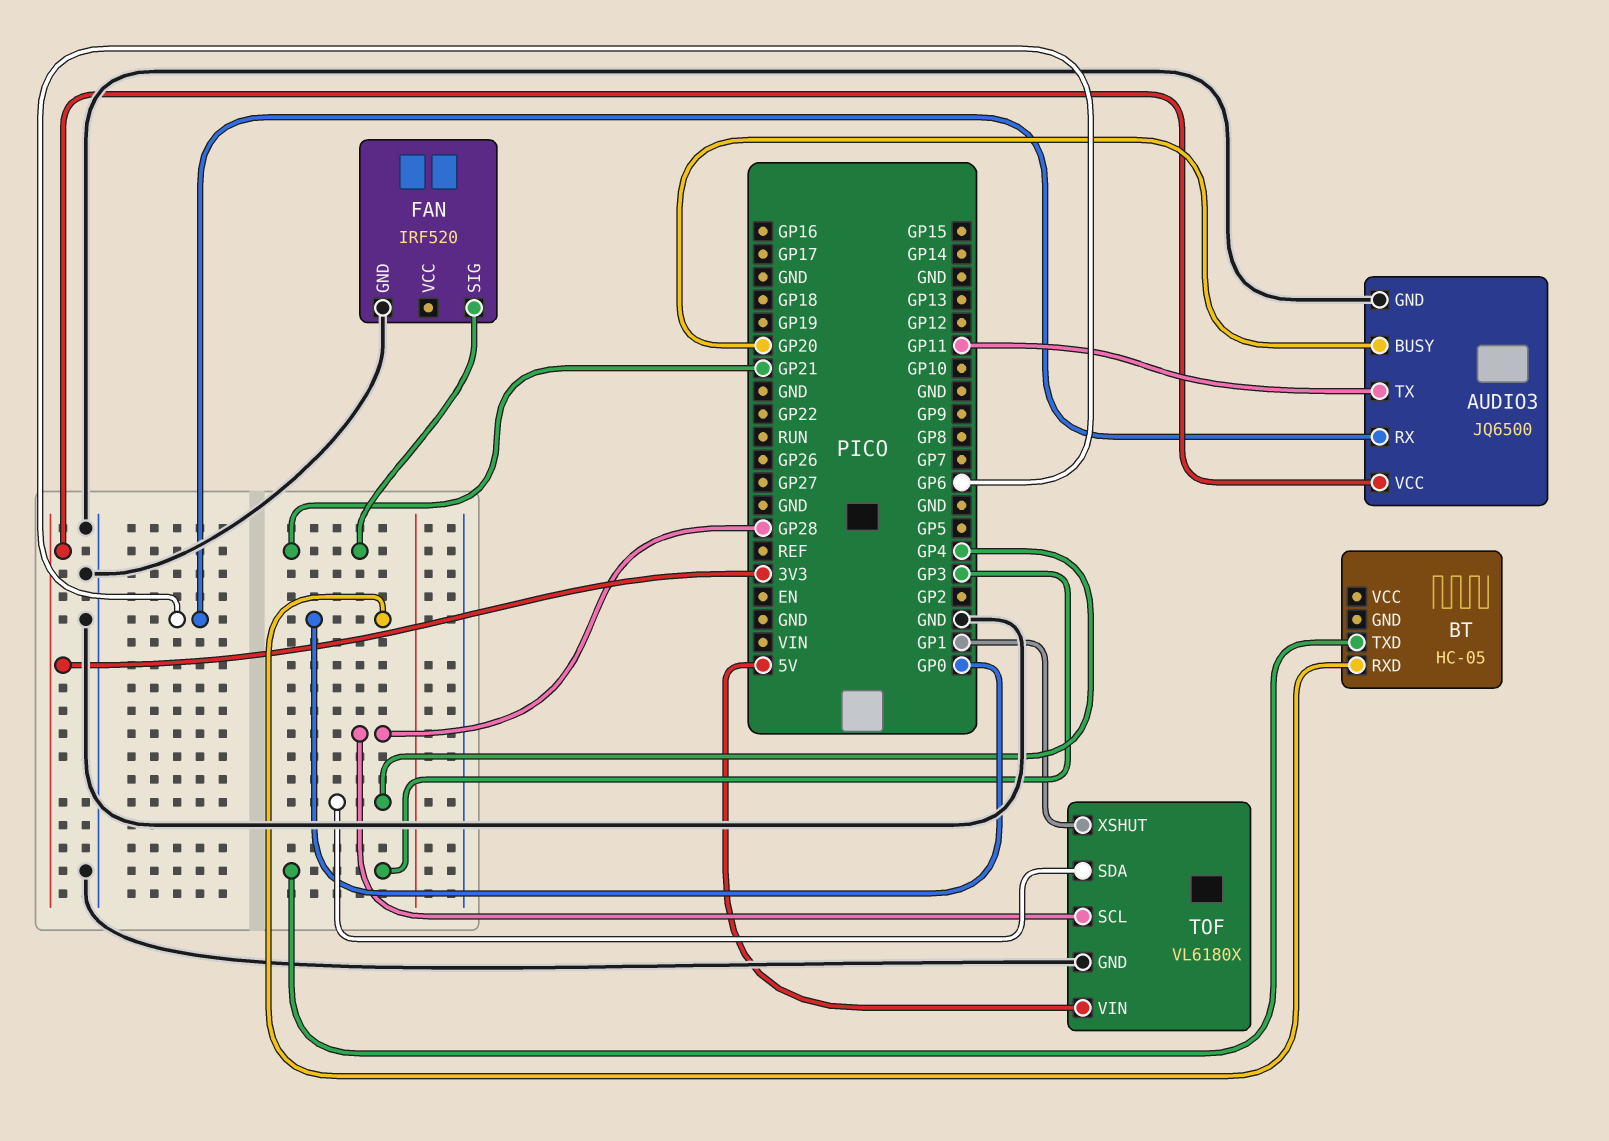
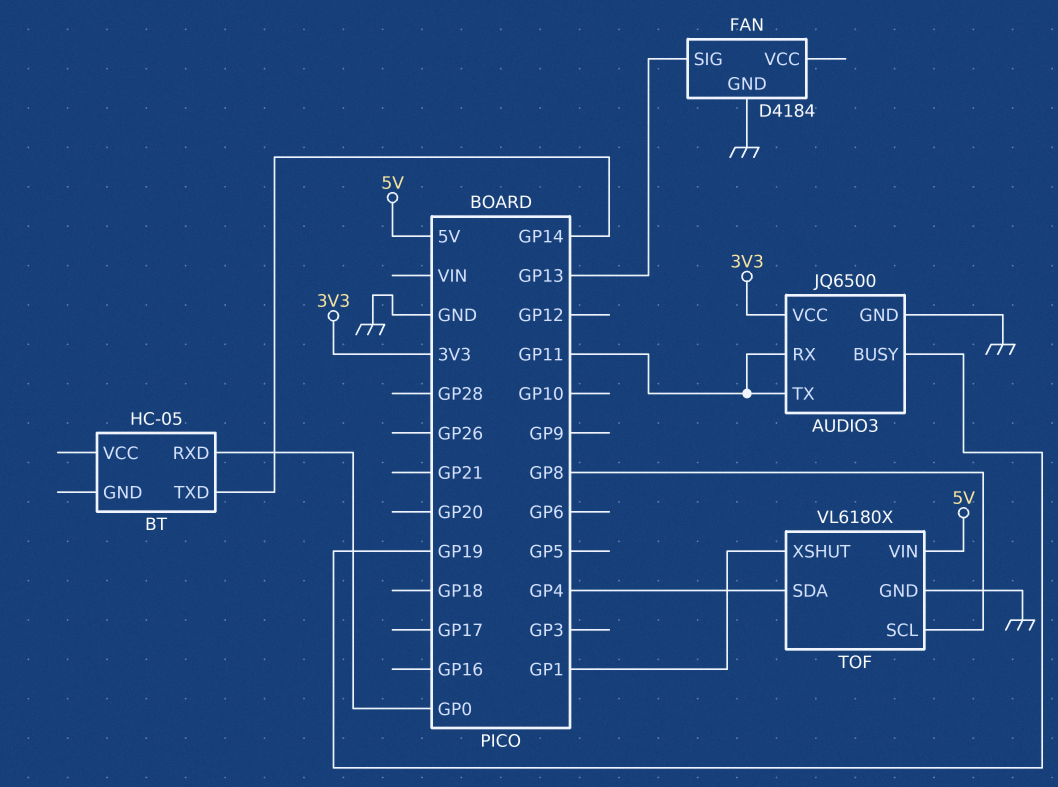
AUDIO3 pin BUSY: GP20 -> GP19
AUDIO3 pin RX: GP6 -> GP11
BT pin TXD: GP3 -> GP14
FAN: IRF520 -> D4184
FAN pin SIG: GP21 -> GP13
TOF pin SCL: GP28 -> GP8

